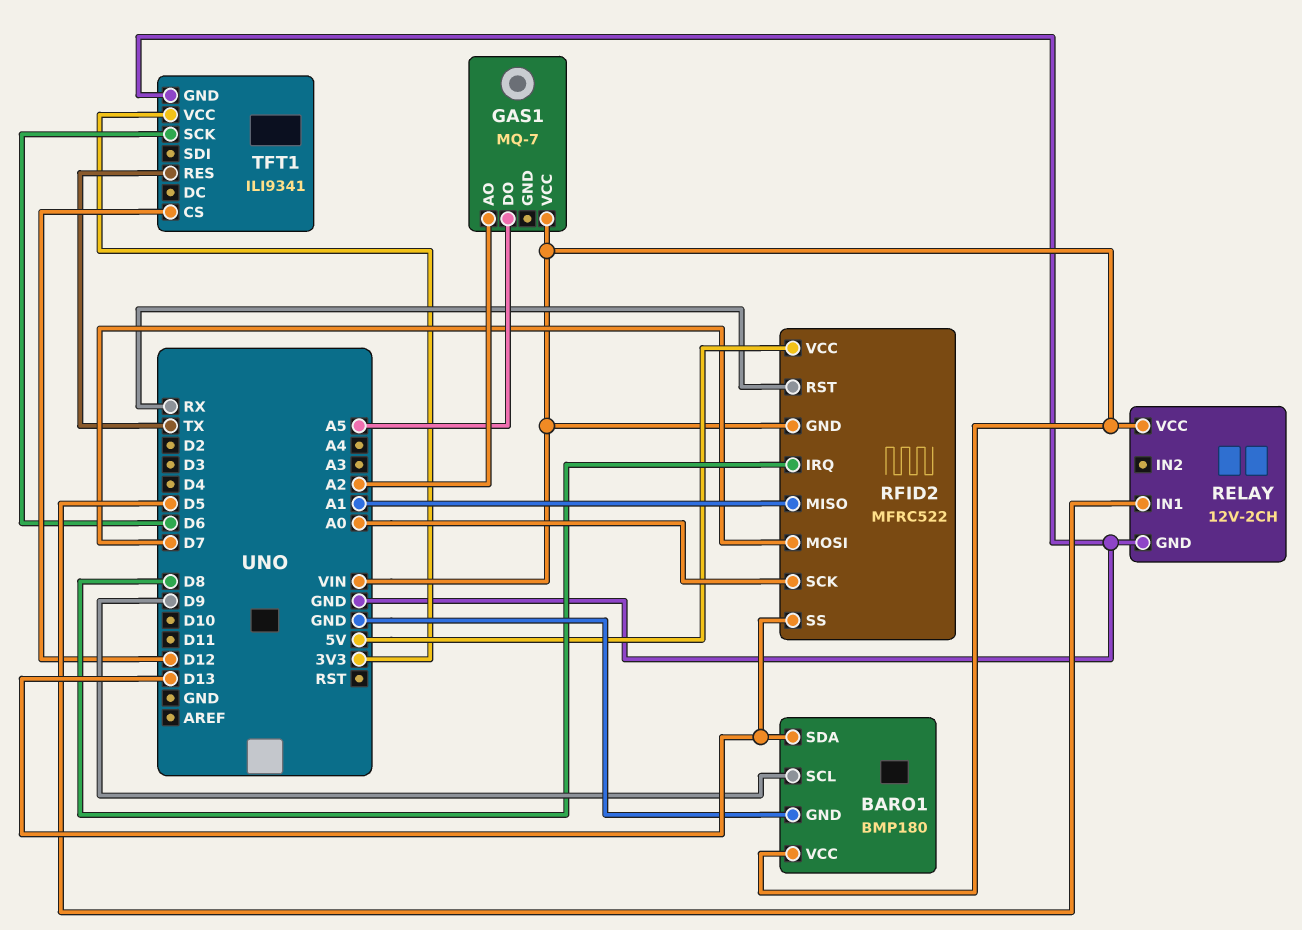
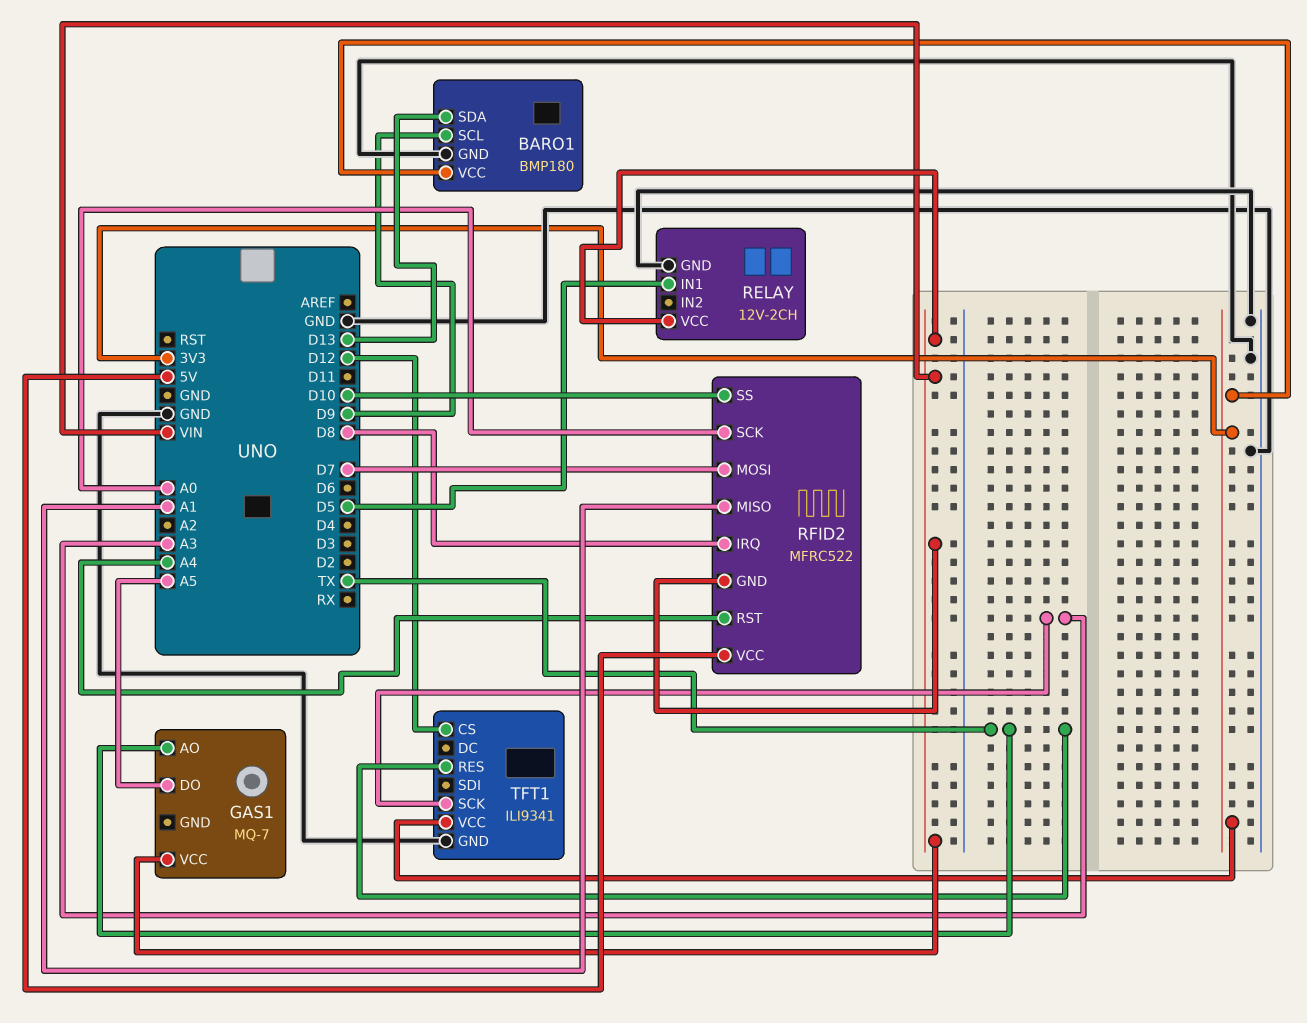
BARO1 pin VCC: VIN -> 3V3
GAS1 pin AO: A2 -> TX
RFID2 pin RST: RX -> A4
RFID2 pin SS: D13 -> D10
TFT1 pin SCK: D6 -> A3

